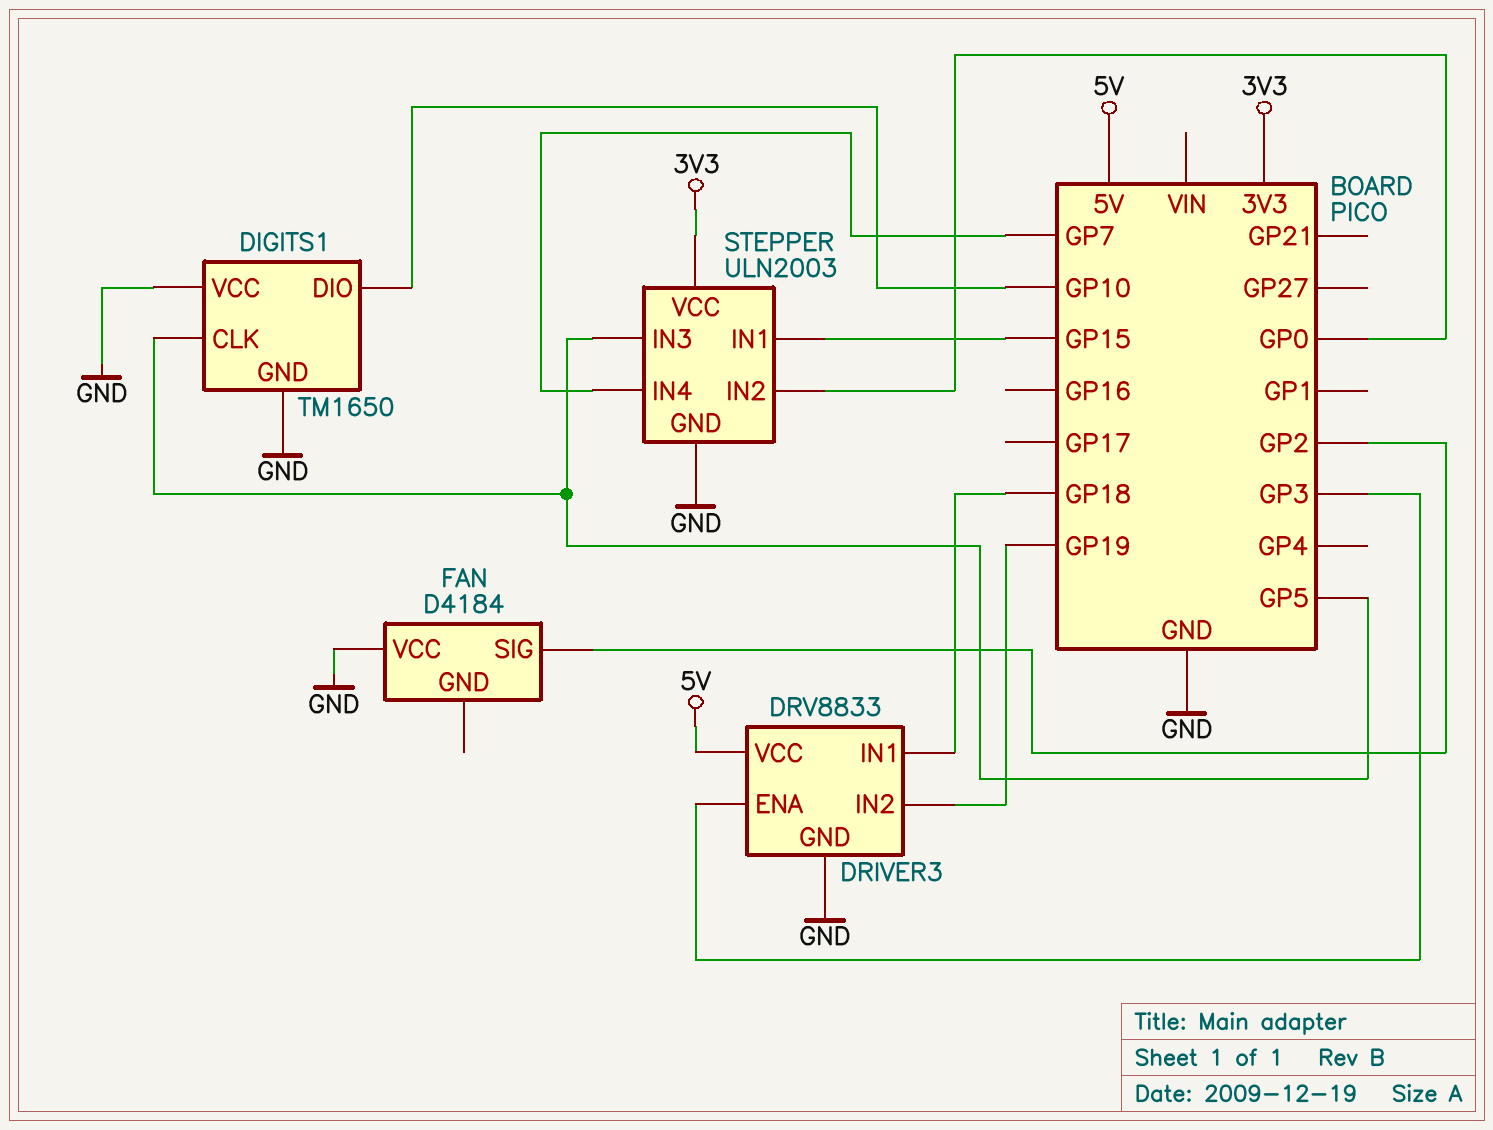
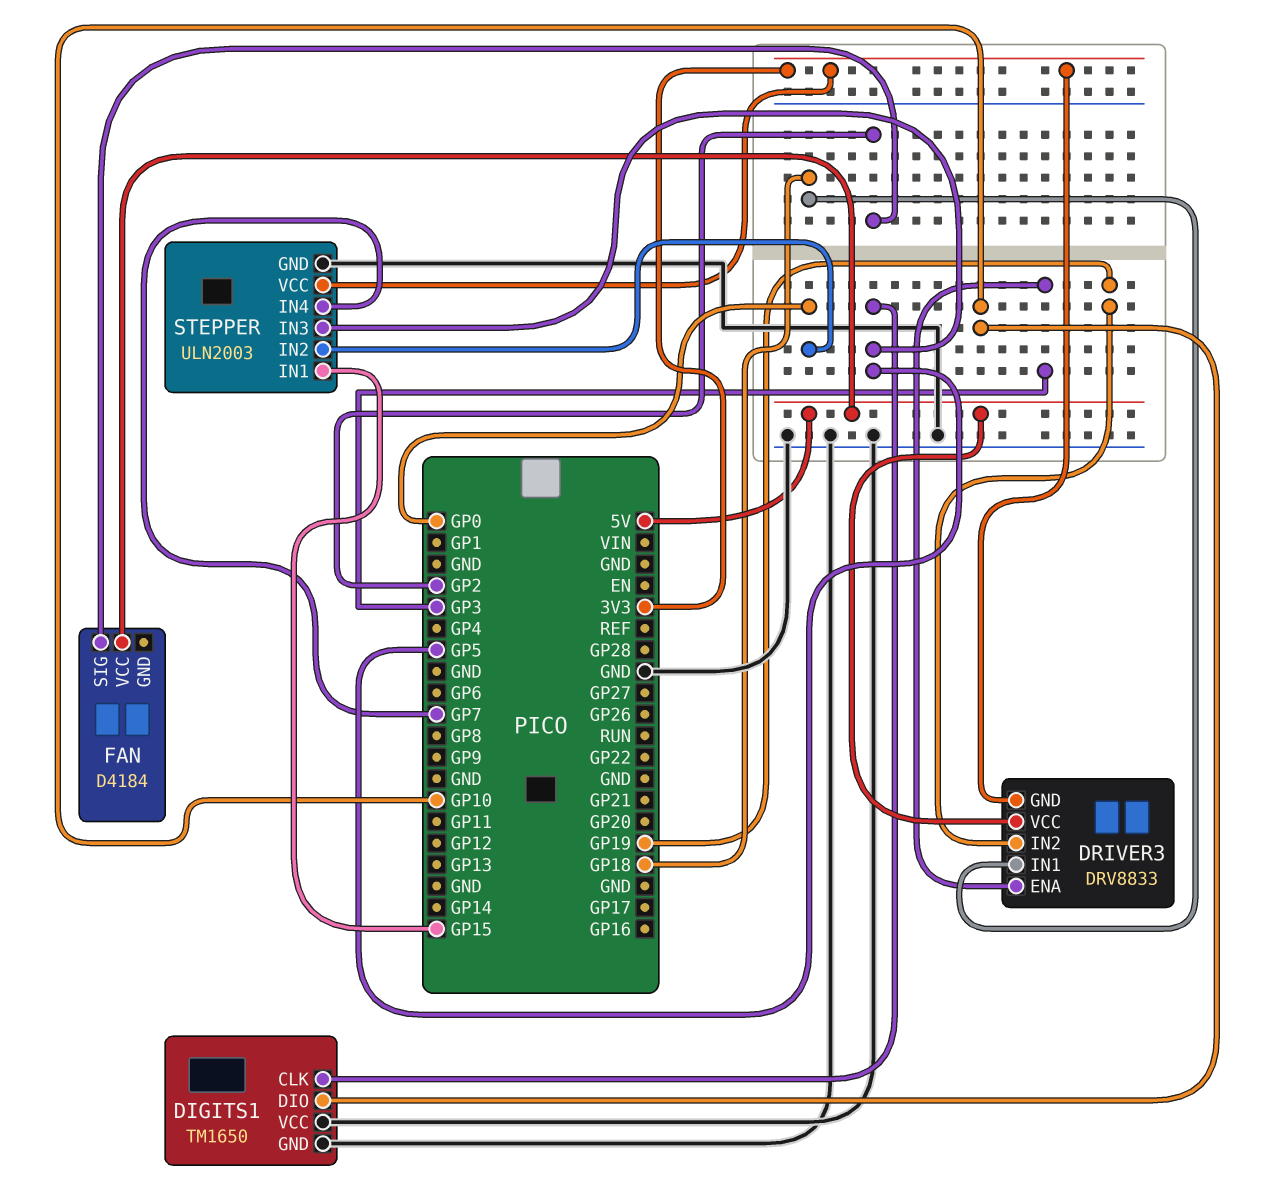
DRIVER3 pin GND: GND -> 3V3
FAN pin VCC: GND -> 5V

